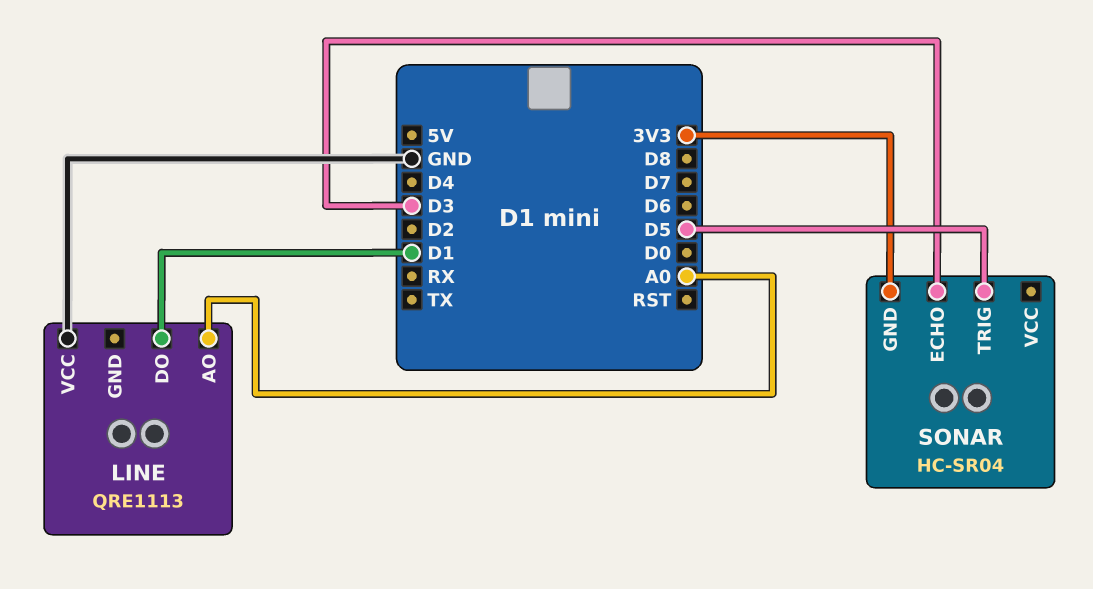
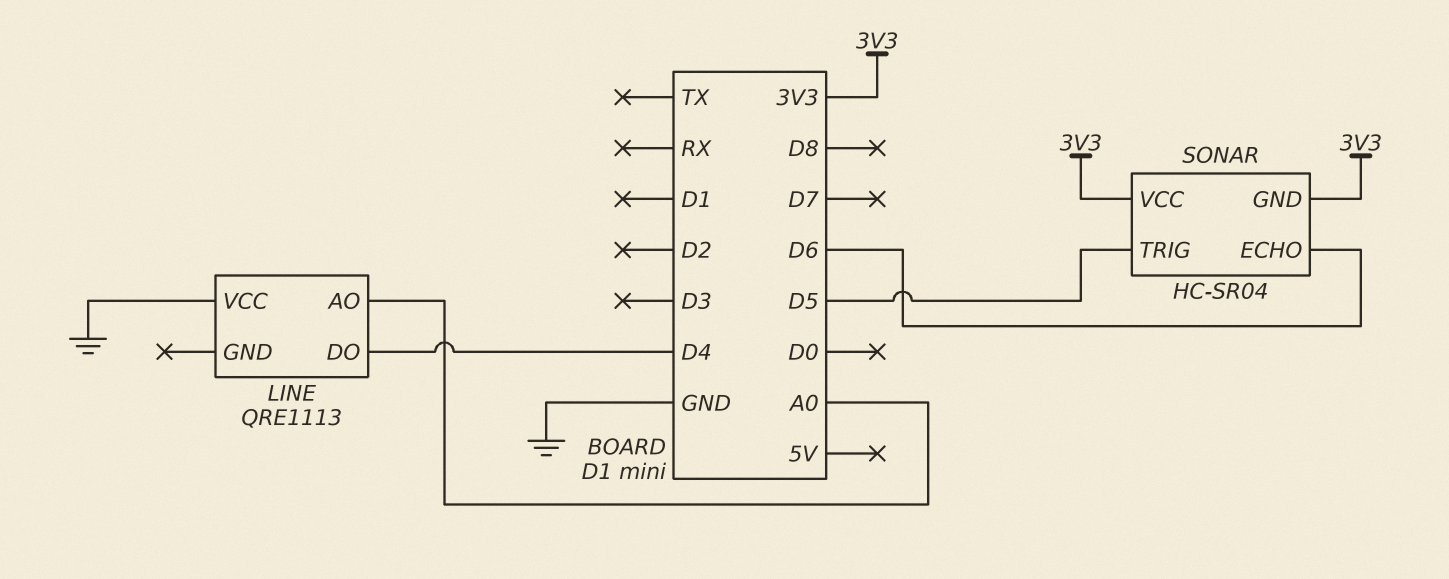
LINE pin DO: D1 -> D4
SONAR pin ECHO: D3 -> D6
SONAR pin VCC: none -> 3V3

